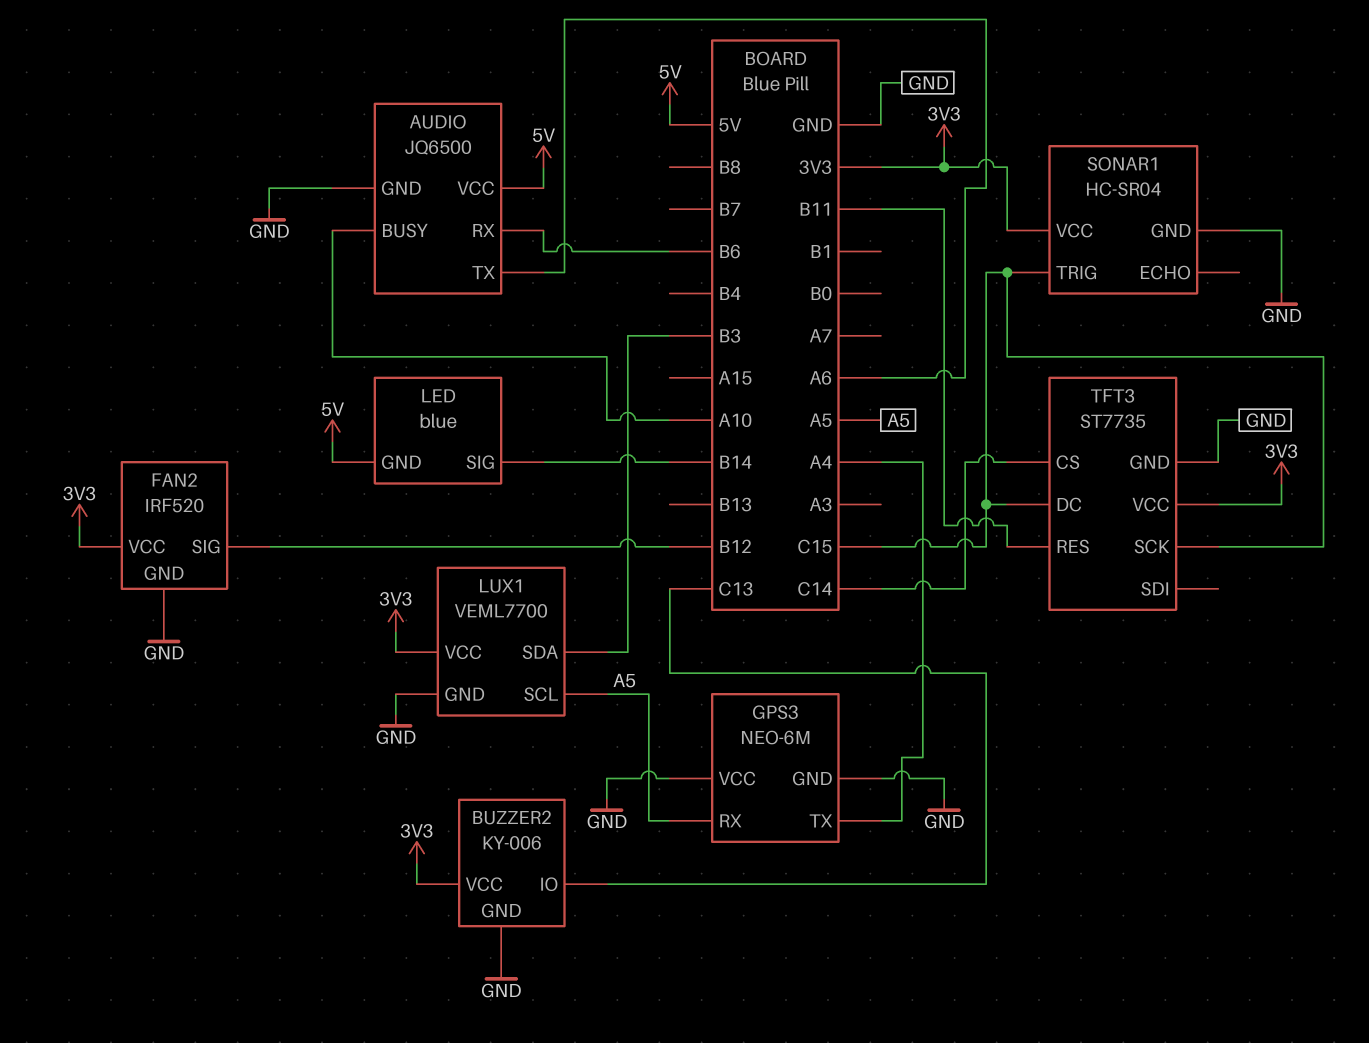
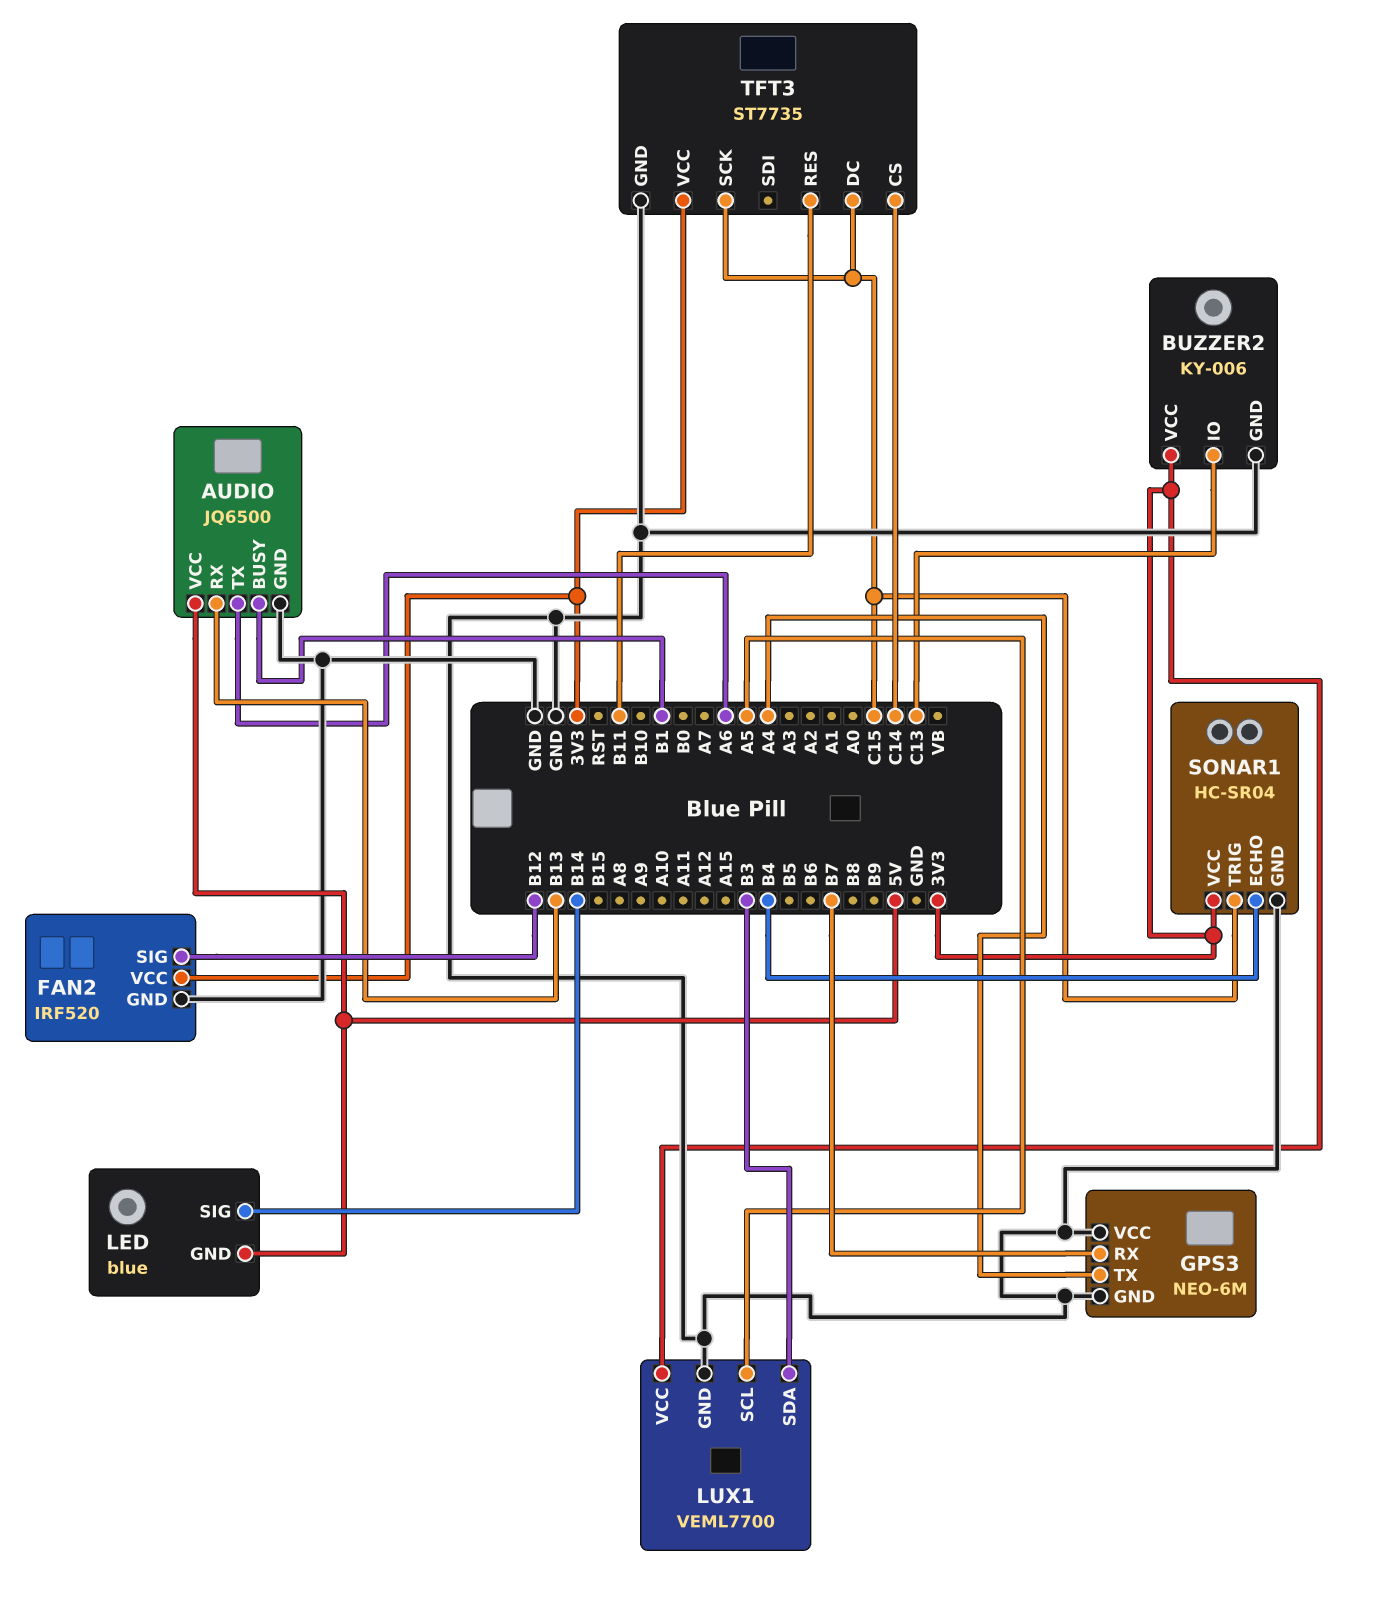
AUDIO pin BUSY: A10 -> B1
AUDIO pin RX: B6 -> B13
GPS3 pin RX: A5 -> B7
SONAR1 pin ECHO: none -> B4

